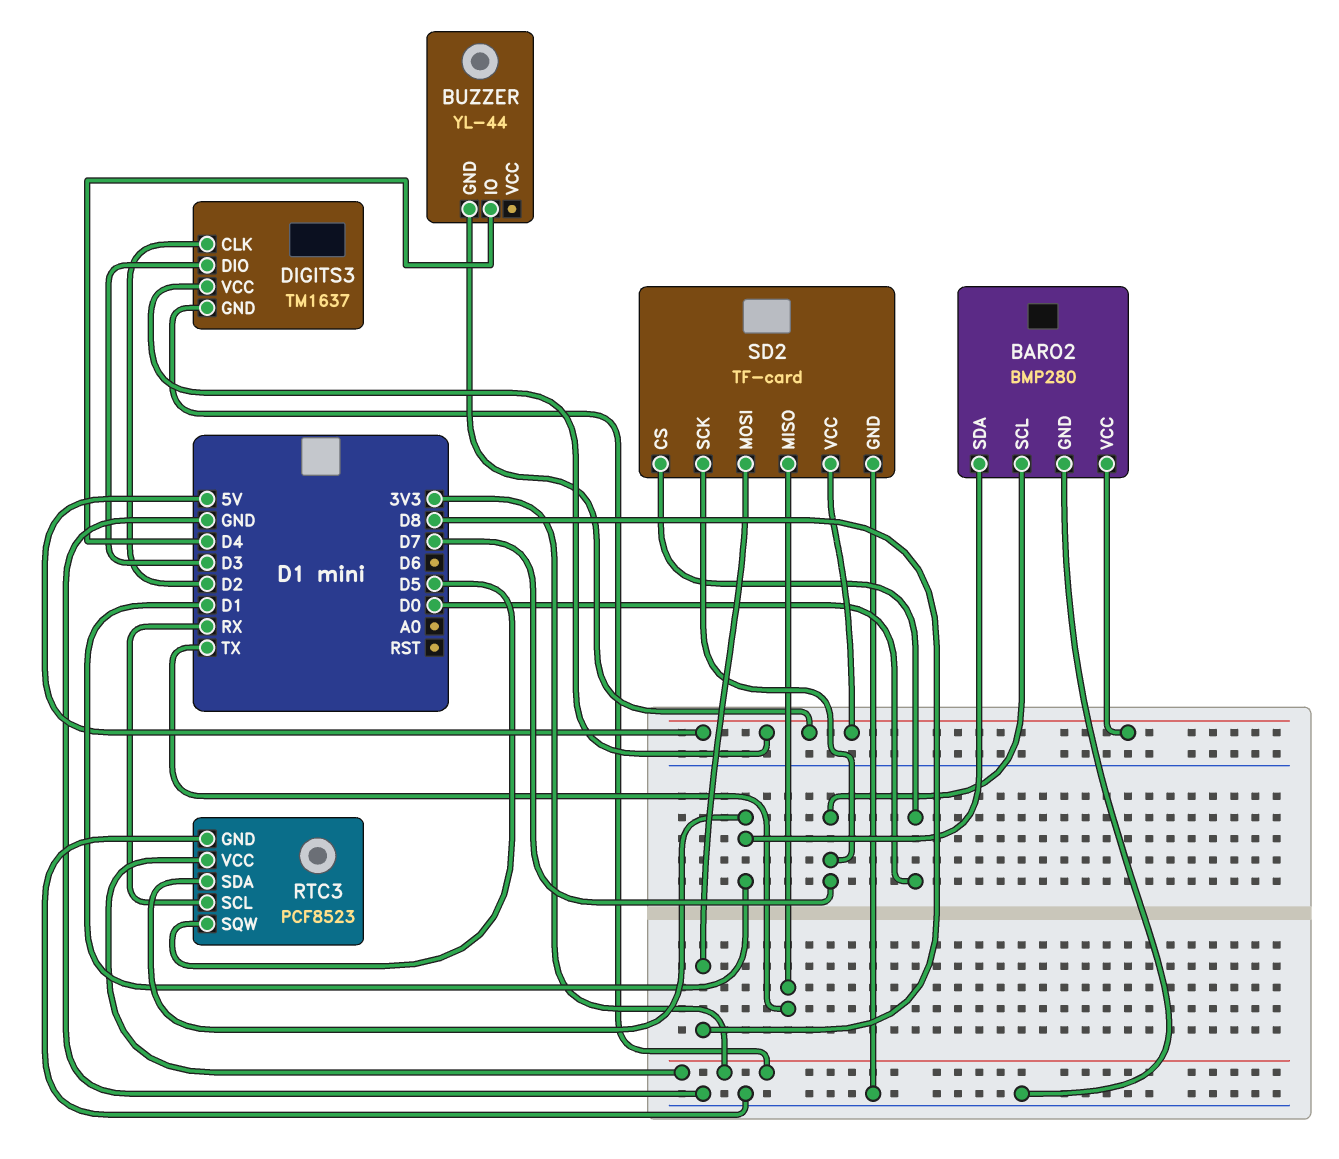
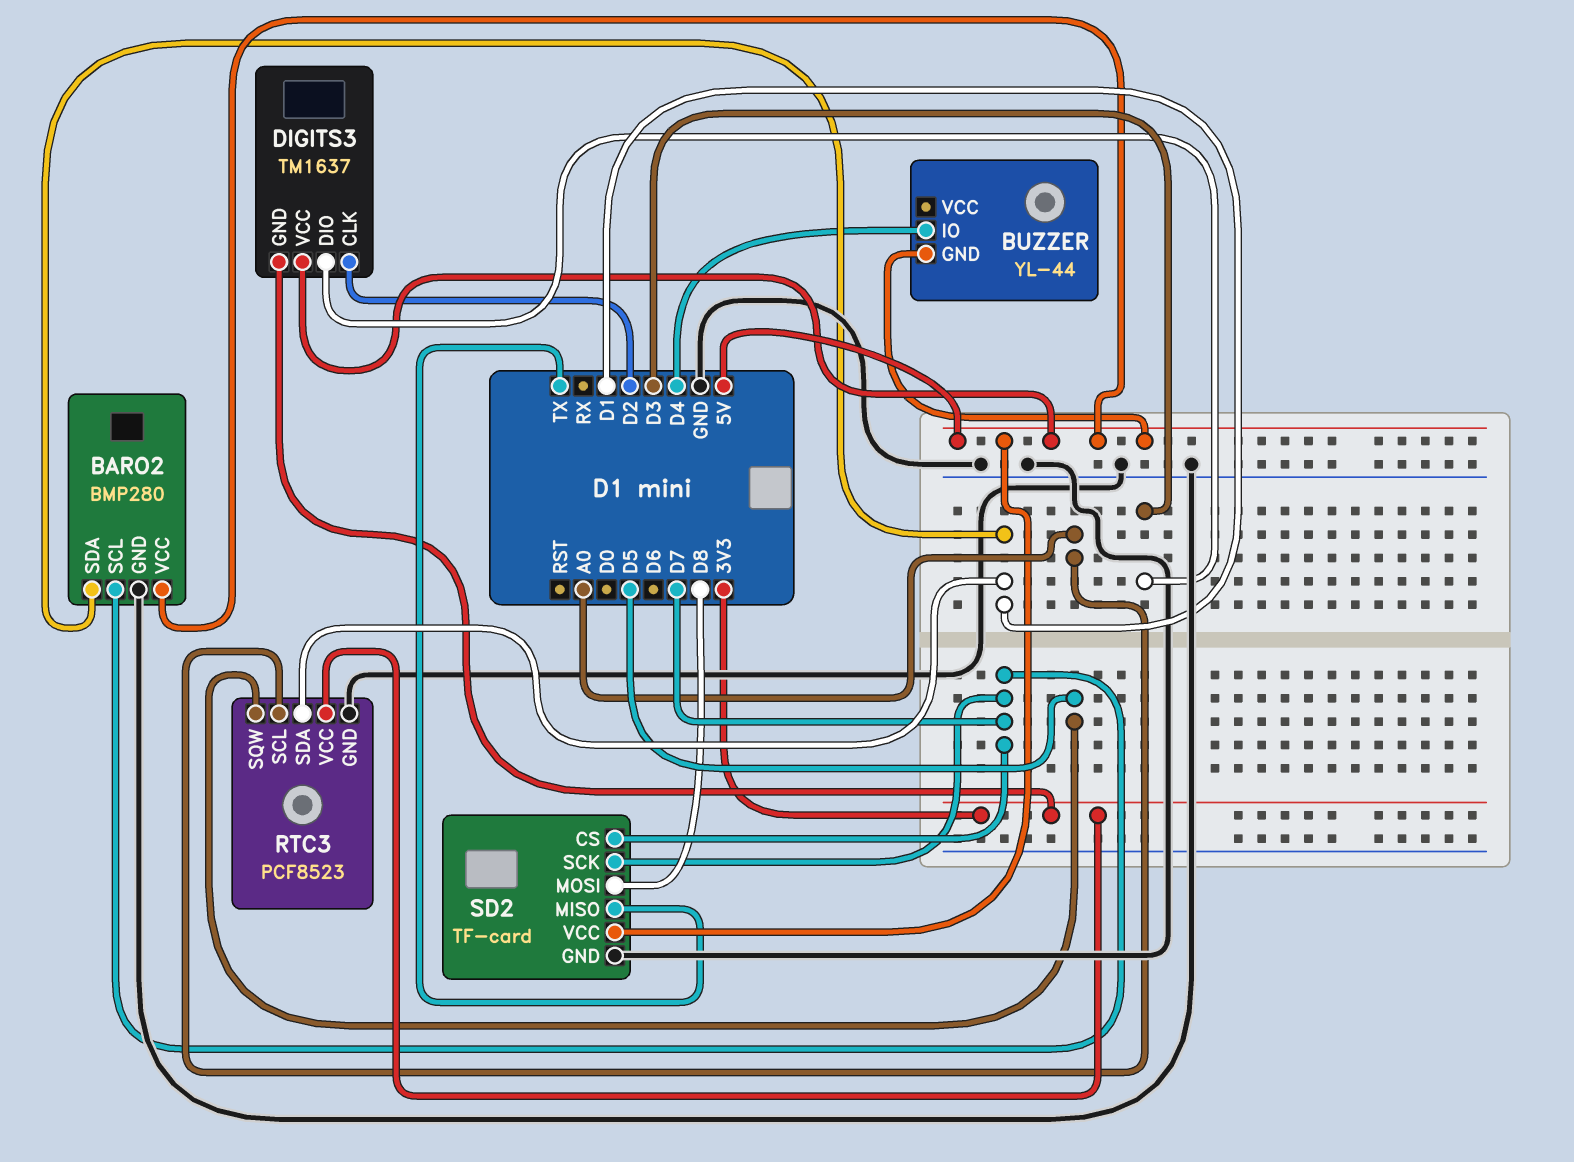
RTC3 pin SCL: RX -> A0
SD2 pin CS: D0 -> D7

